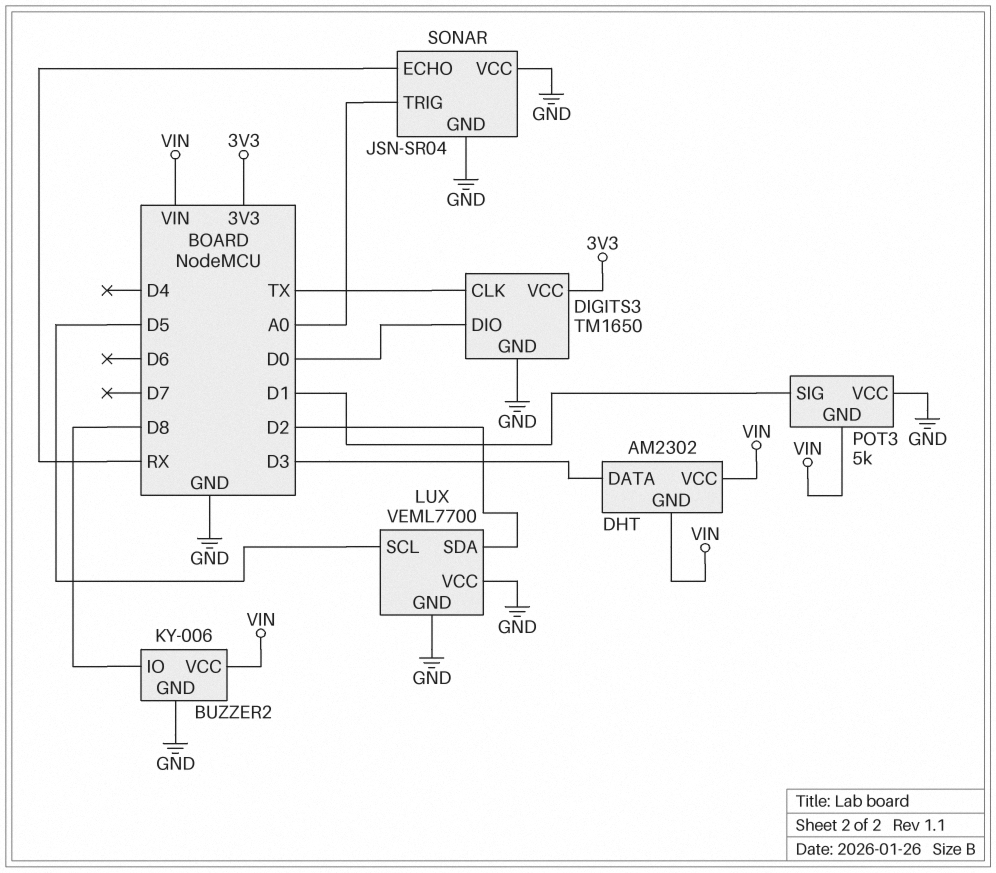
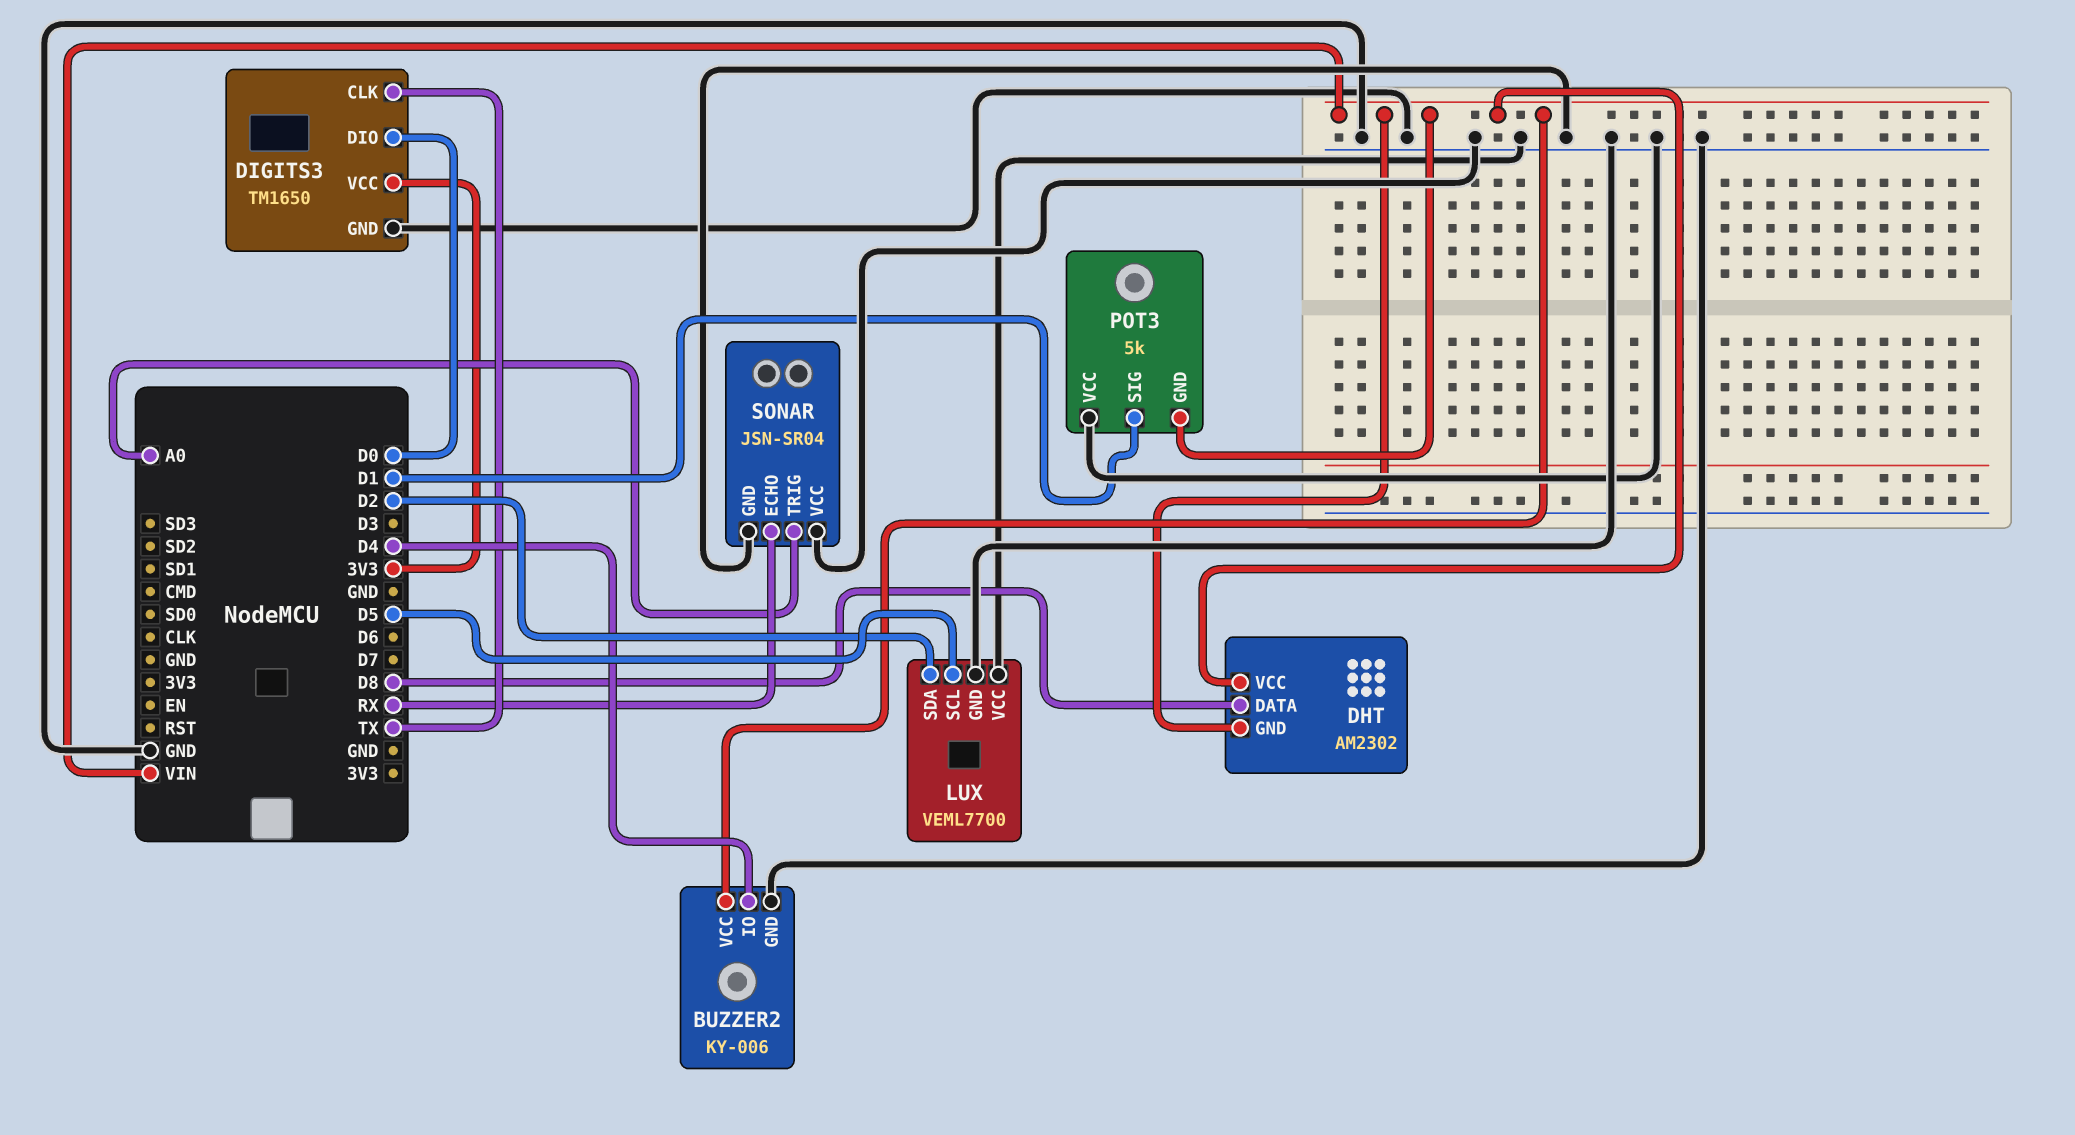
BUZZER2 pin IO: D8 -> D4
DHT pin DATA: D3 -> D8

